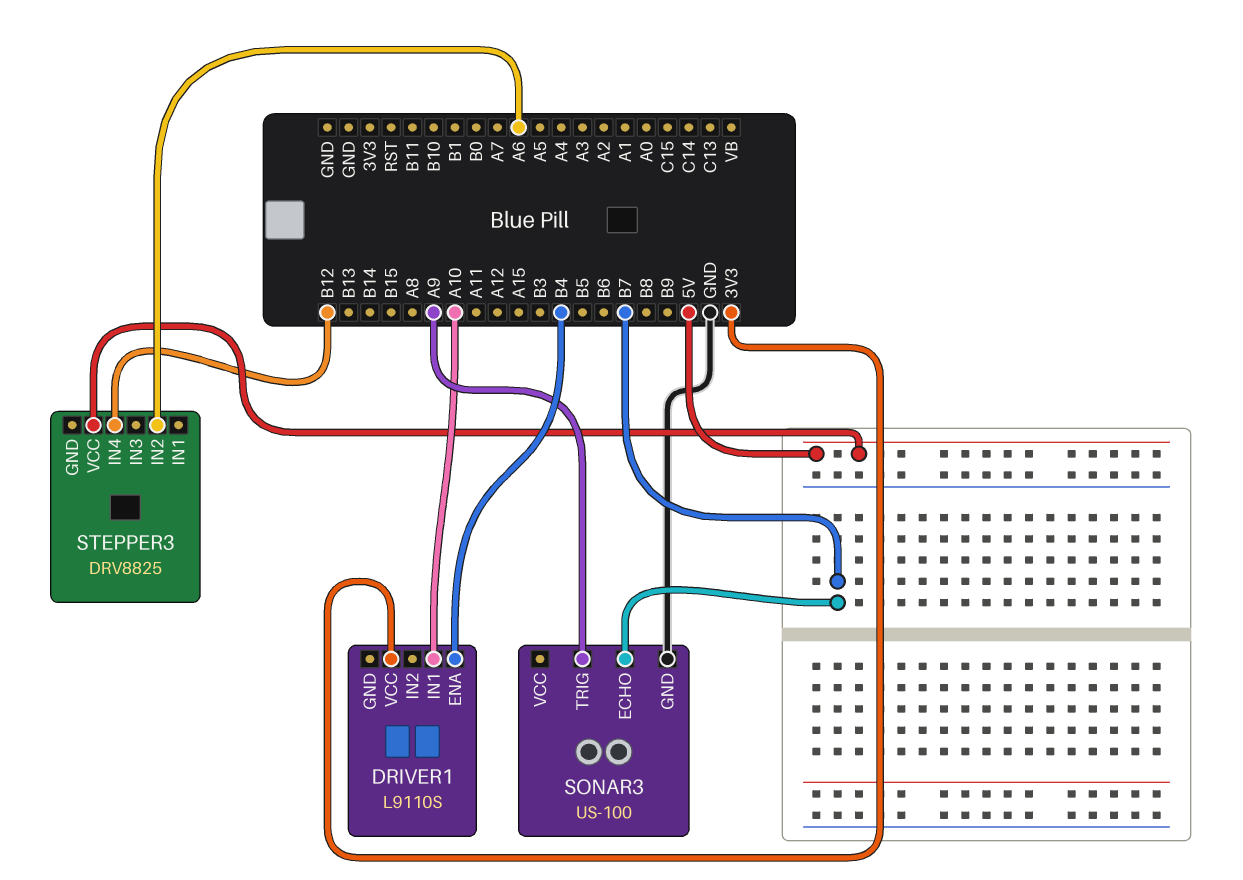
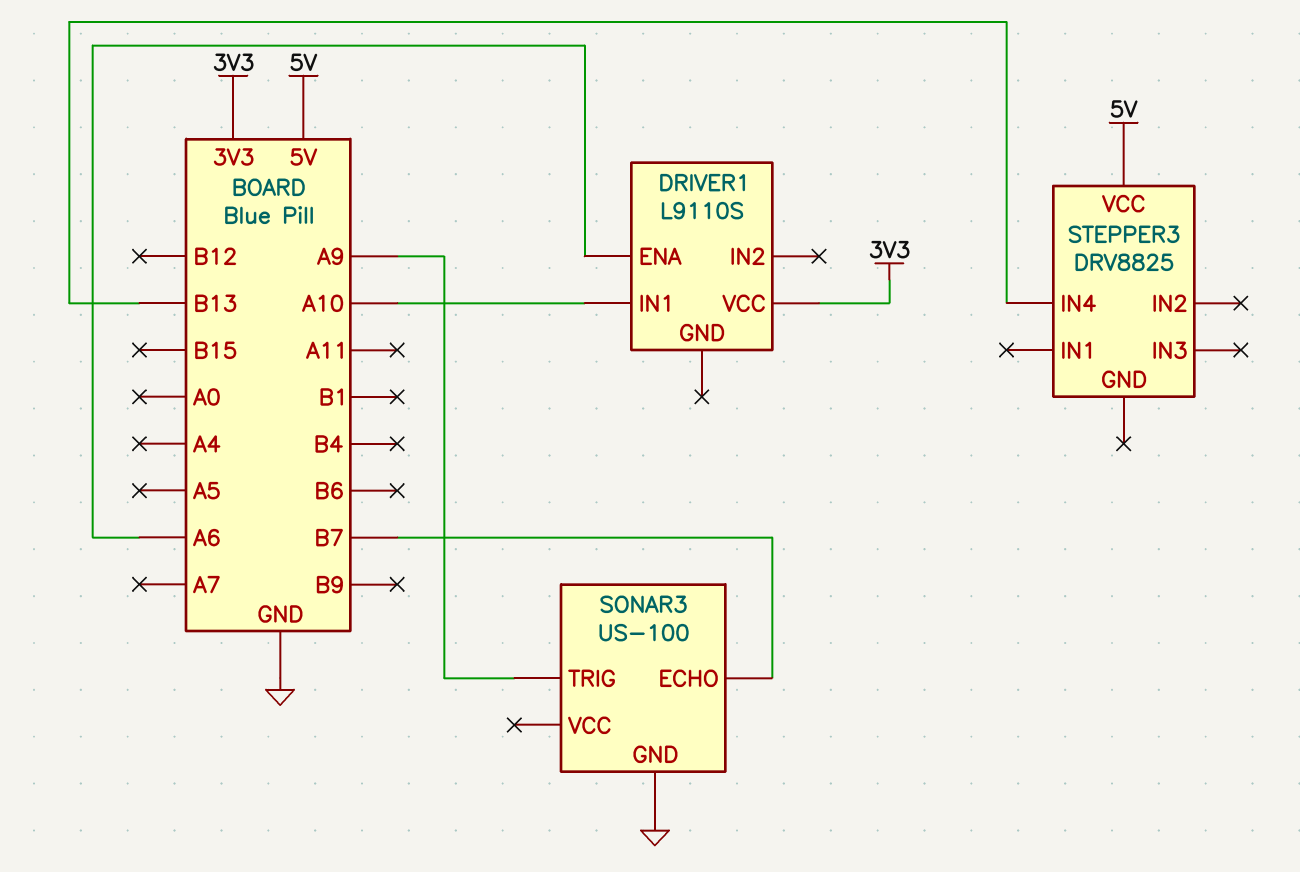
DRIVER1 pin ENA: B4 -> A6
STEPPER3 pin IN2: A6 -> none
STEPPER3 pin IN4: B12 -> B13

